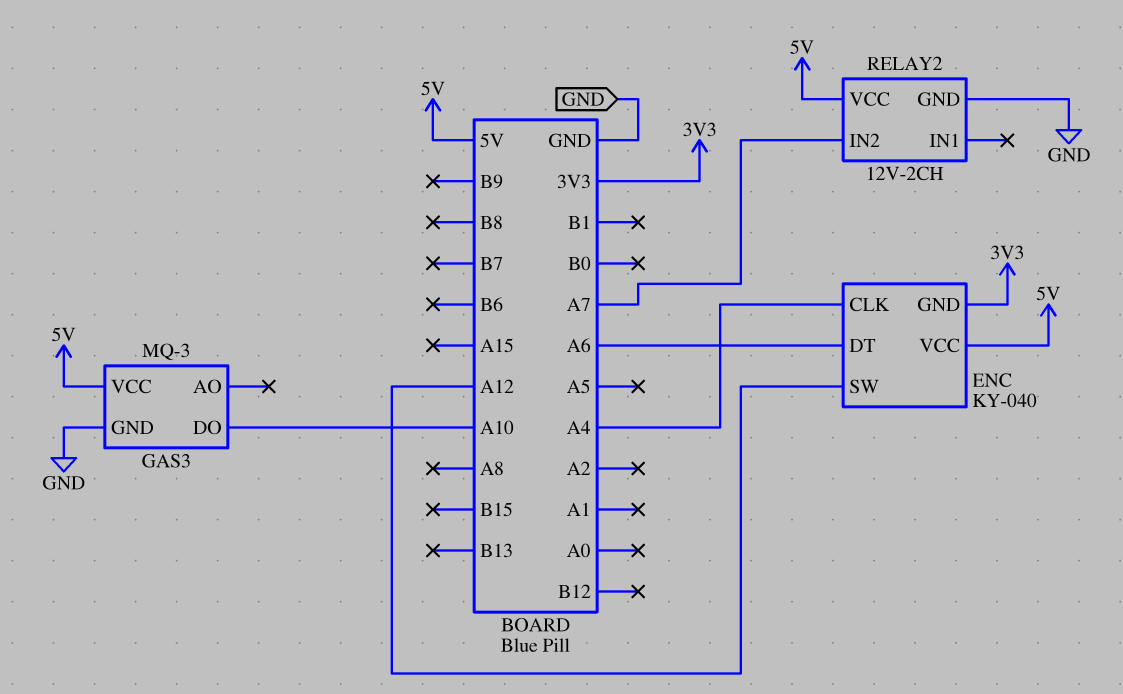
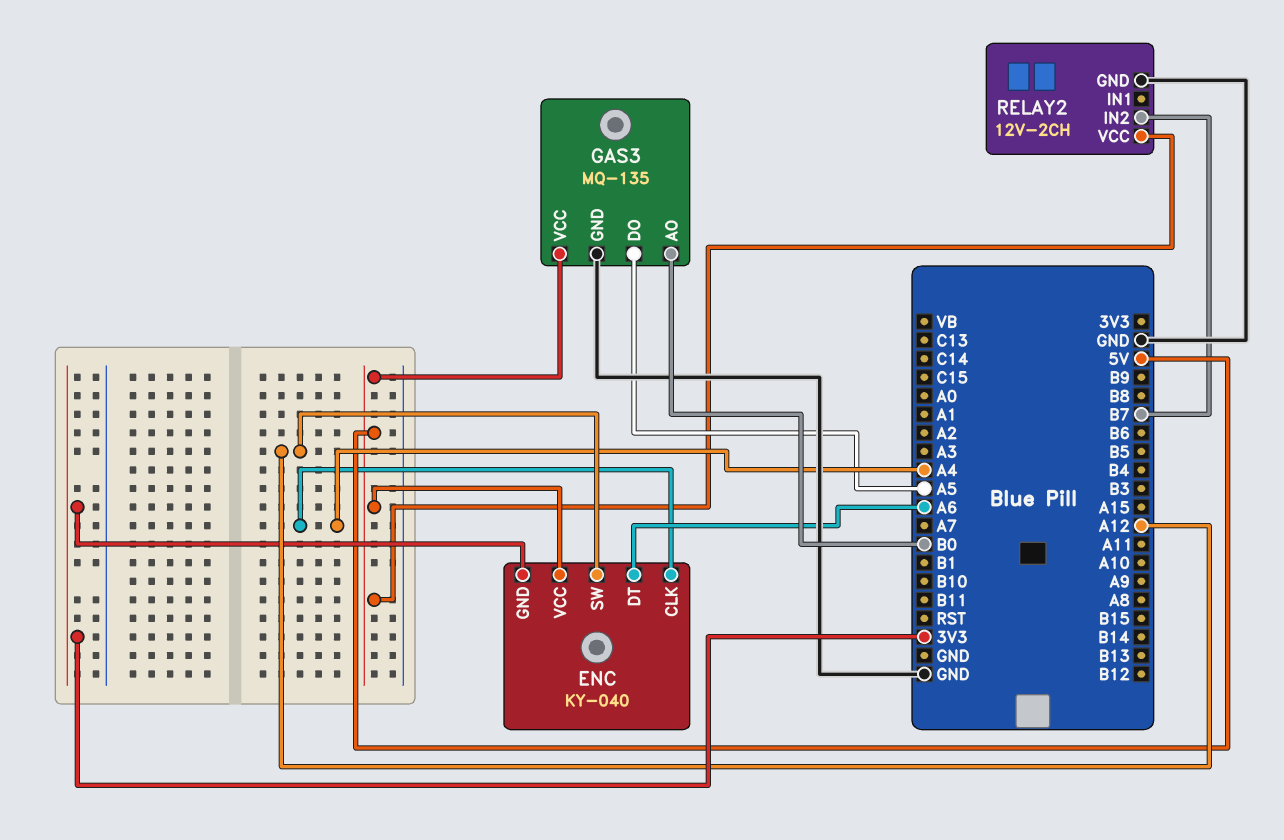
GAS3: MQ-3 -> MQ-135
GAS3 pin AO: none -> B0
GAS3 pin DO: A10 -> A5
RELAY2 pin IN2: A7 -> B7

